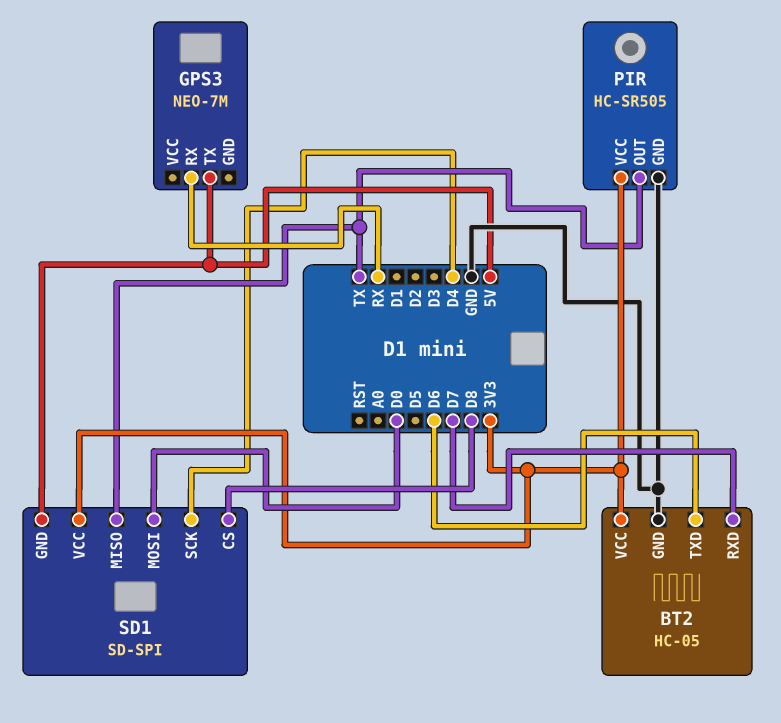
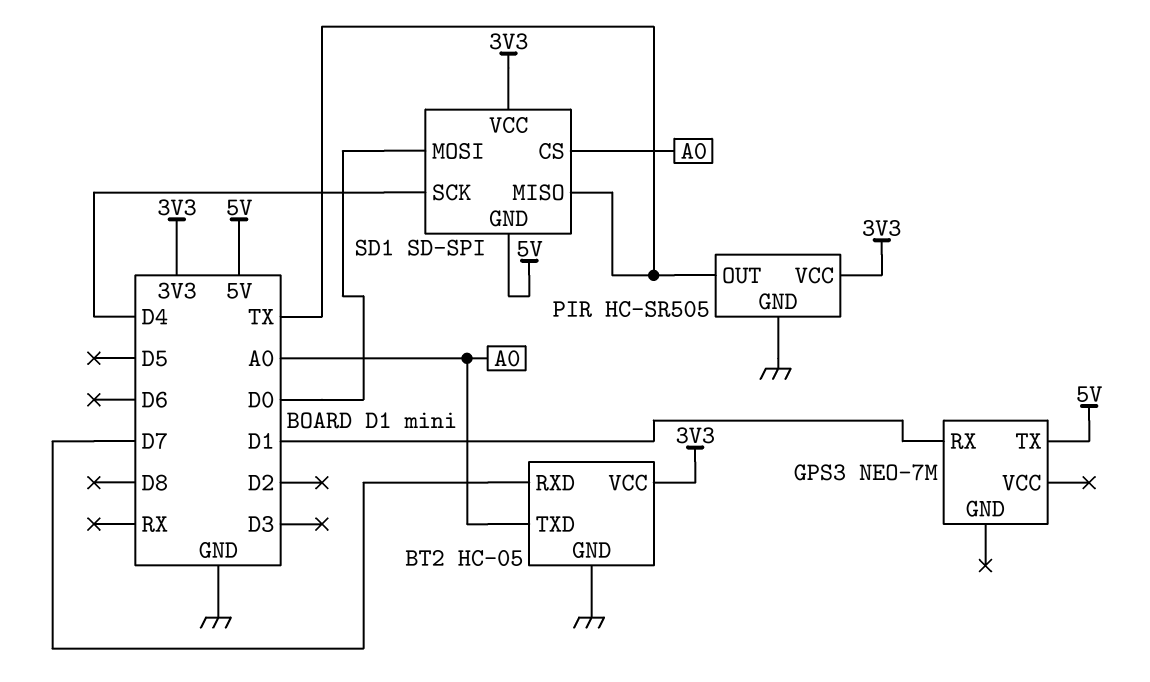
BT2 pin TXD: D6 -> A0
GPS3 pin RX: RX -> D1
SD1 pin CS: D8 -> A0

